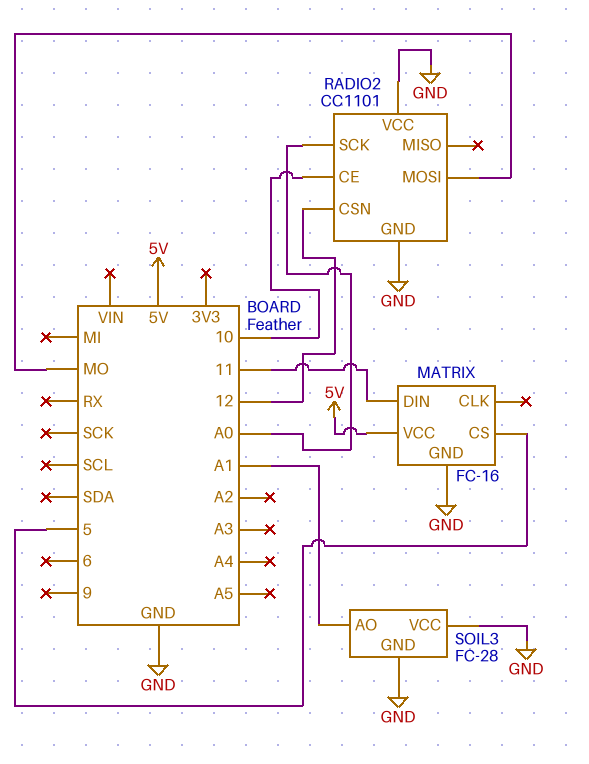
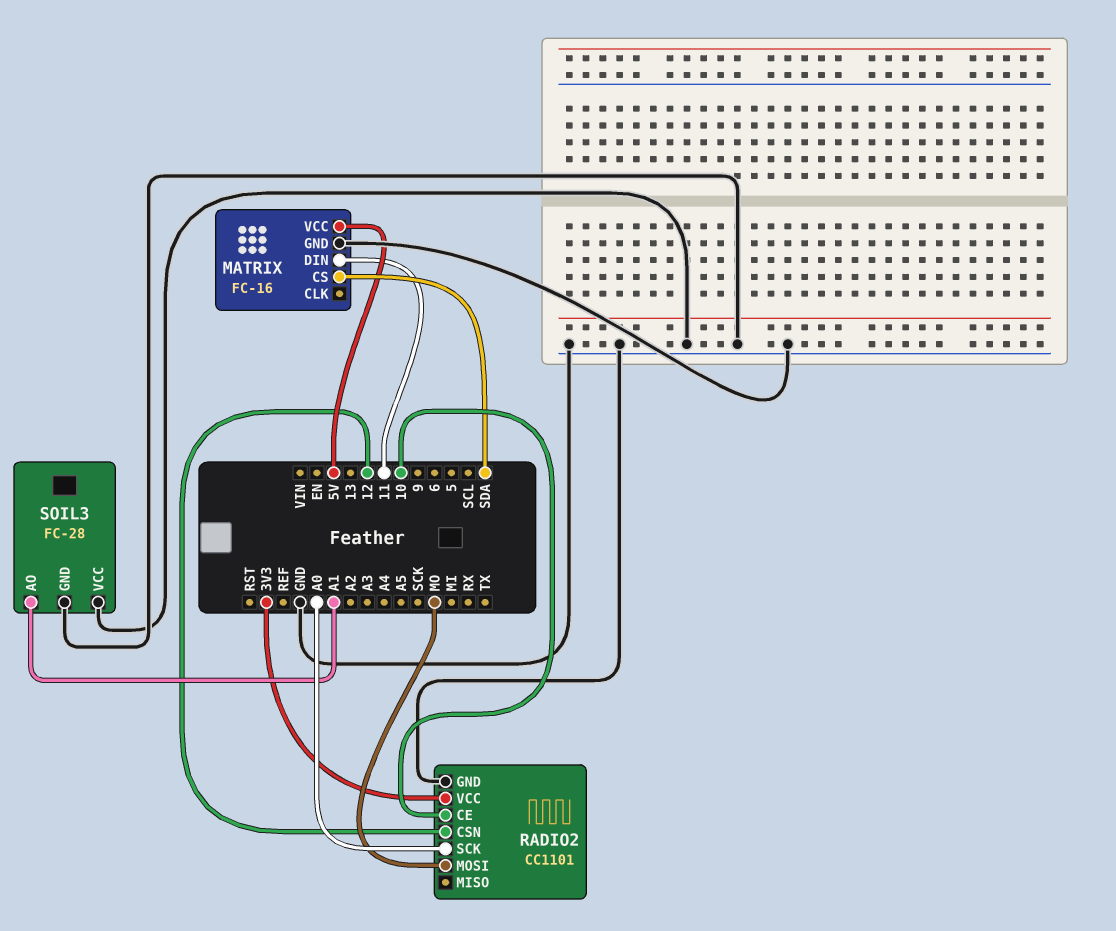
MATRIX pin CS: 5 -> SDA
RADIO2 pin VCC: GND -> 3V3

